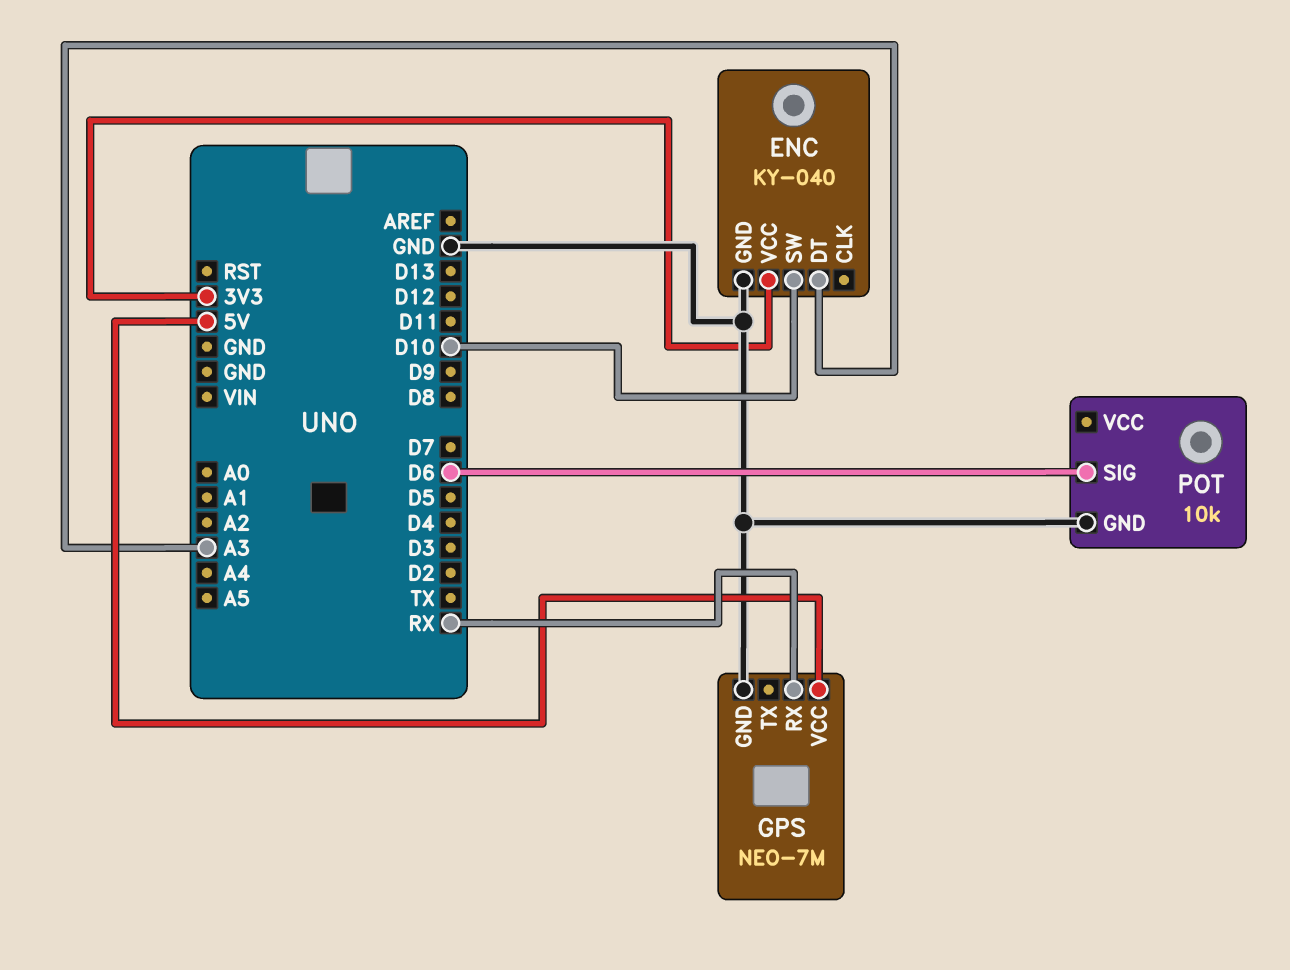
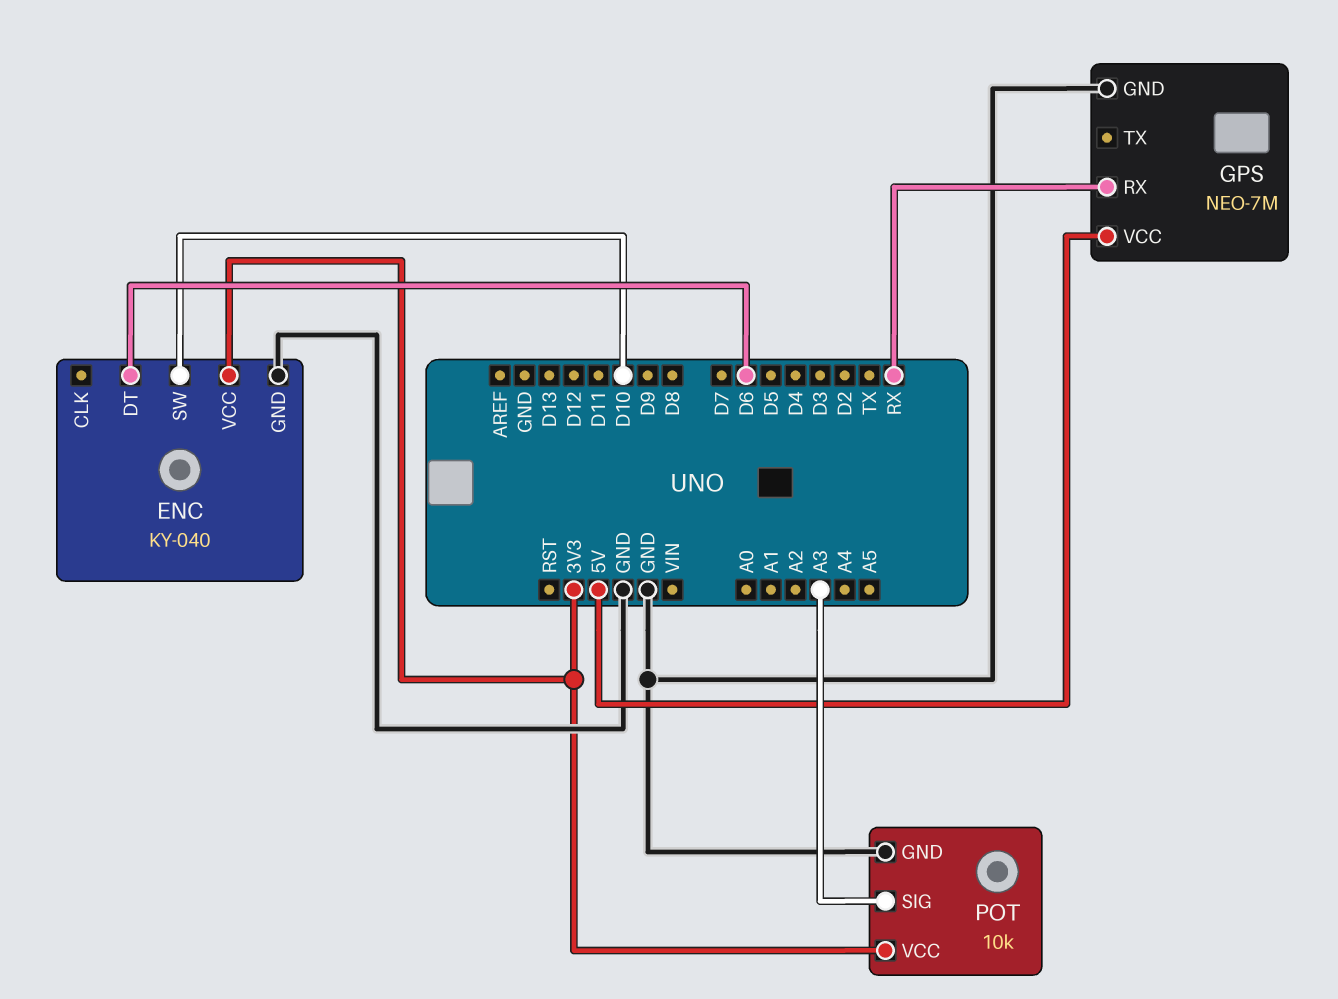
ENC pin DT: A3 -> D6
POT pin SIG: D6 -> A3
POT pin VCC: none -> 3V3

